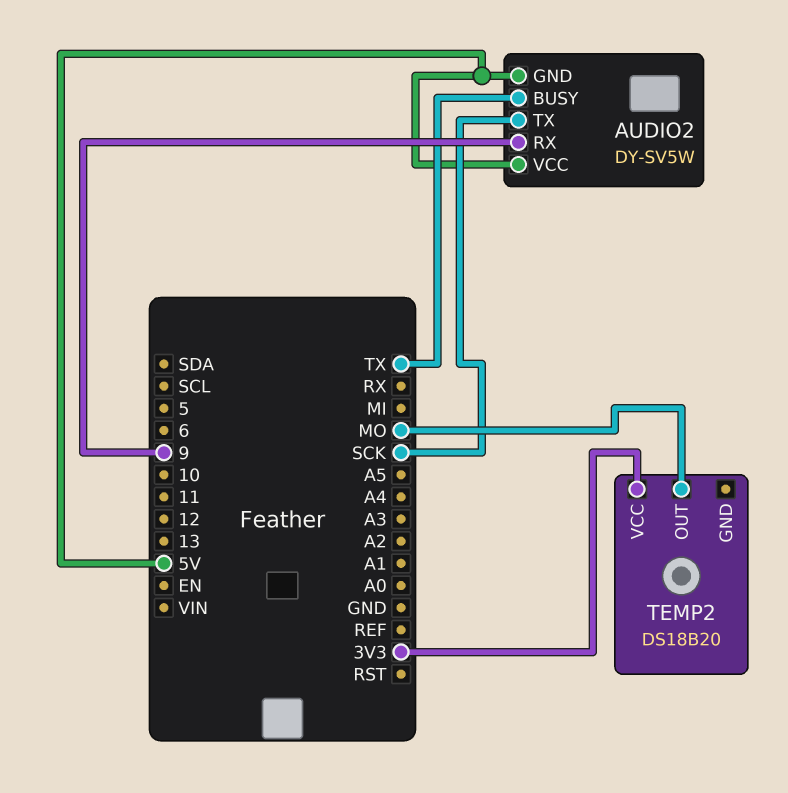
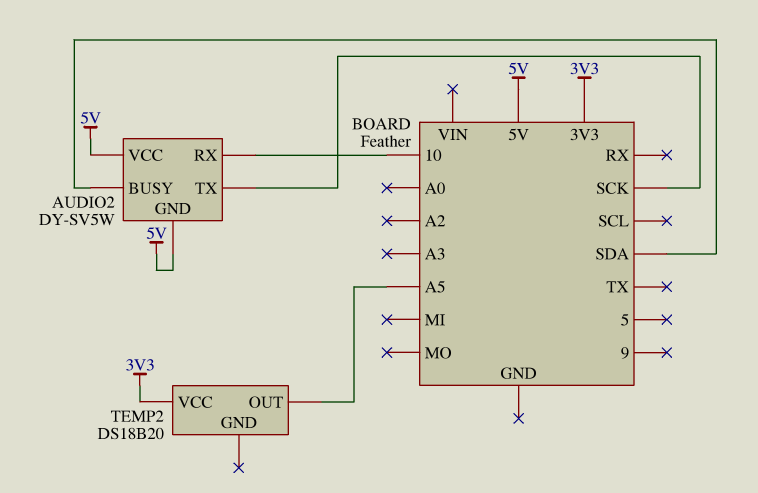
AUDIO2 pin BUSY: TX -> SDA
AUDIO2 pin RX: 9 -> 10
TEMP2 pin OUT: MO -> A5

